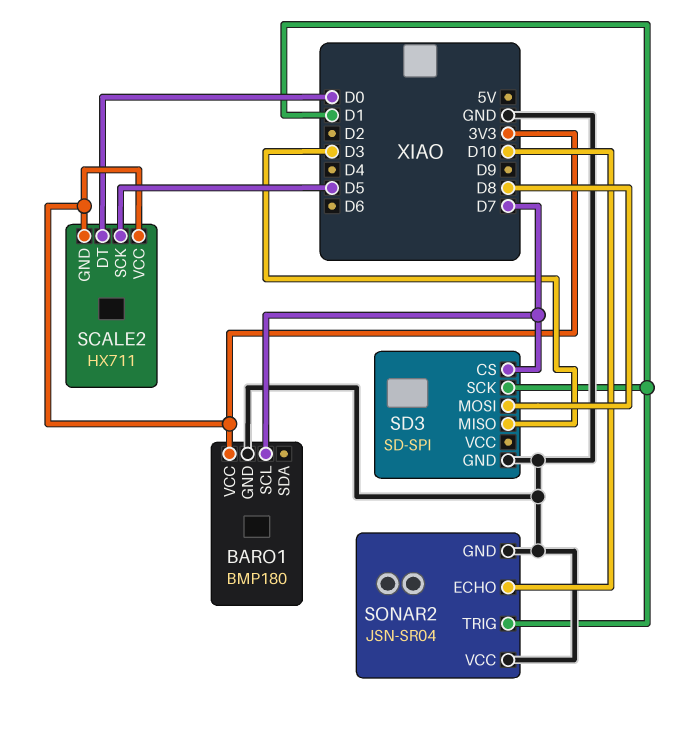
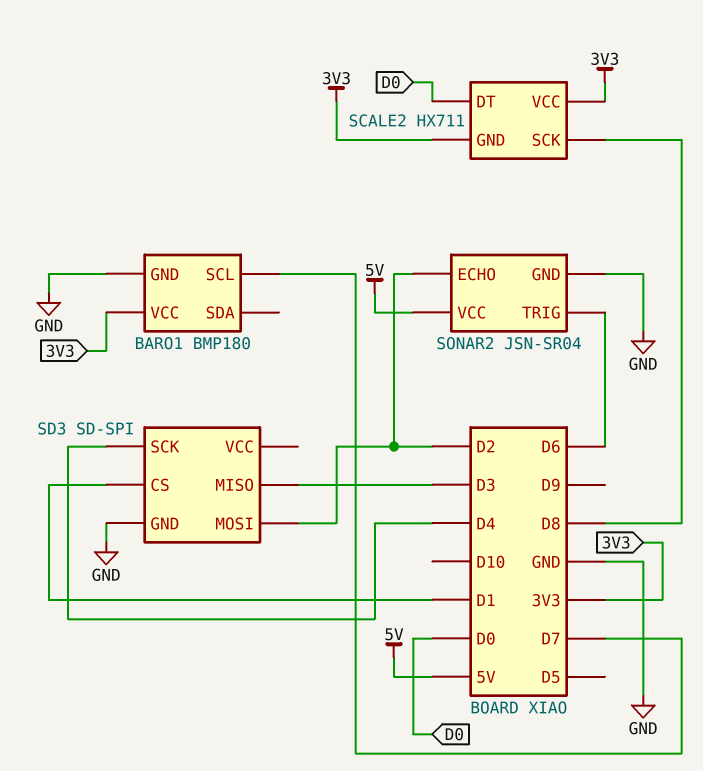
SCALE2 pin SCK: D5 -> D8
SD3 pin CS: D7 -> D1
SD3 pin MOSI: D8 -> D2
SD3 pin SCK: D1 -> D4
SONAR2 pin ECHO: D10 -> D2
SONAR2 pin TRIG: D1 -> D6
SONAR2 pin VCC: GND -> 5V

